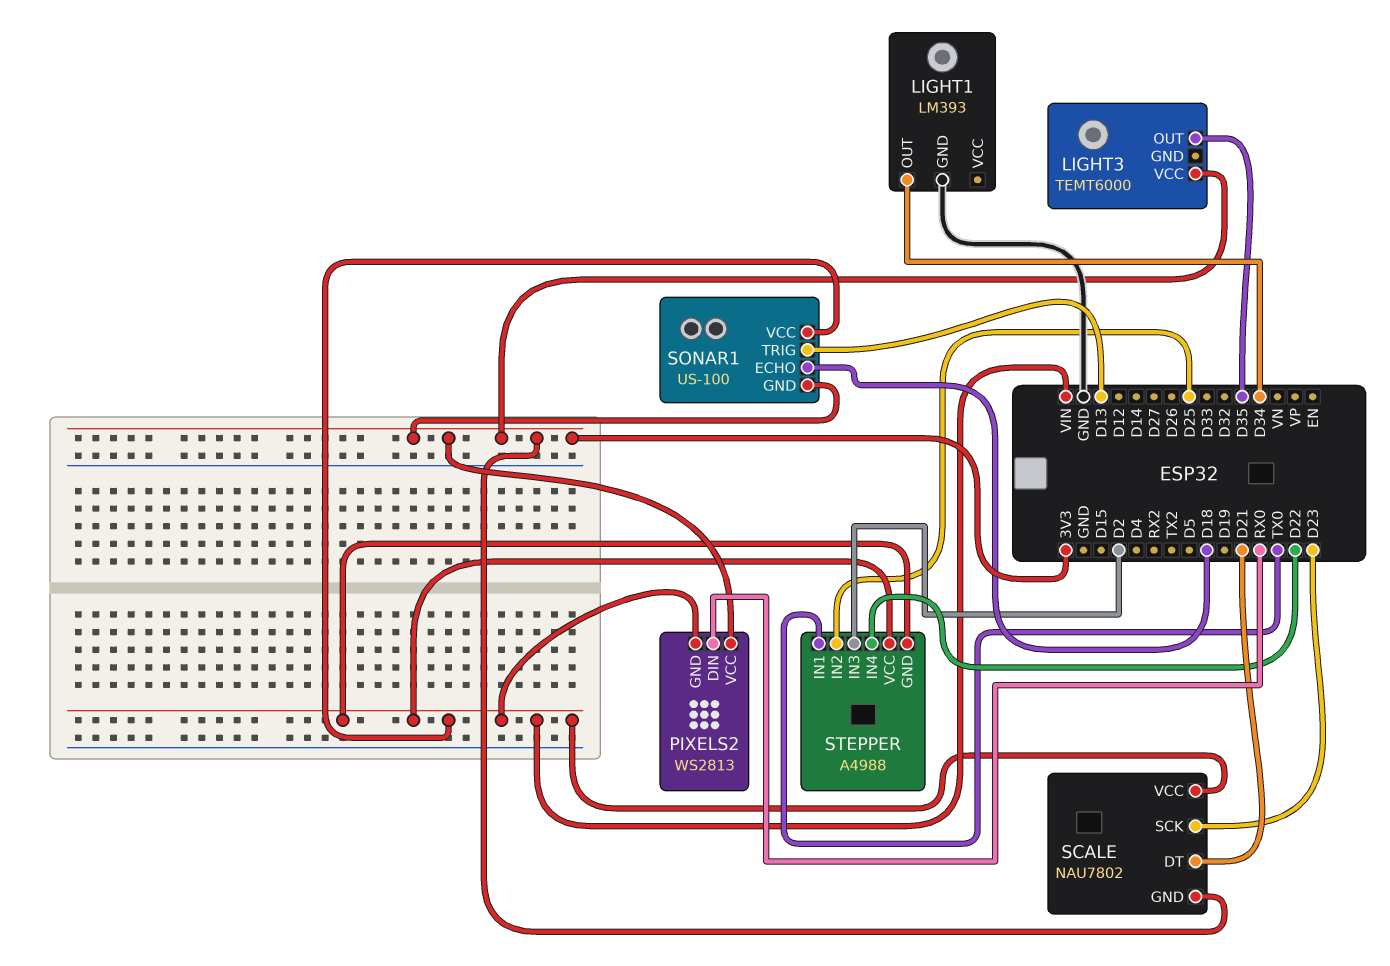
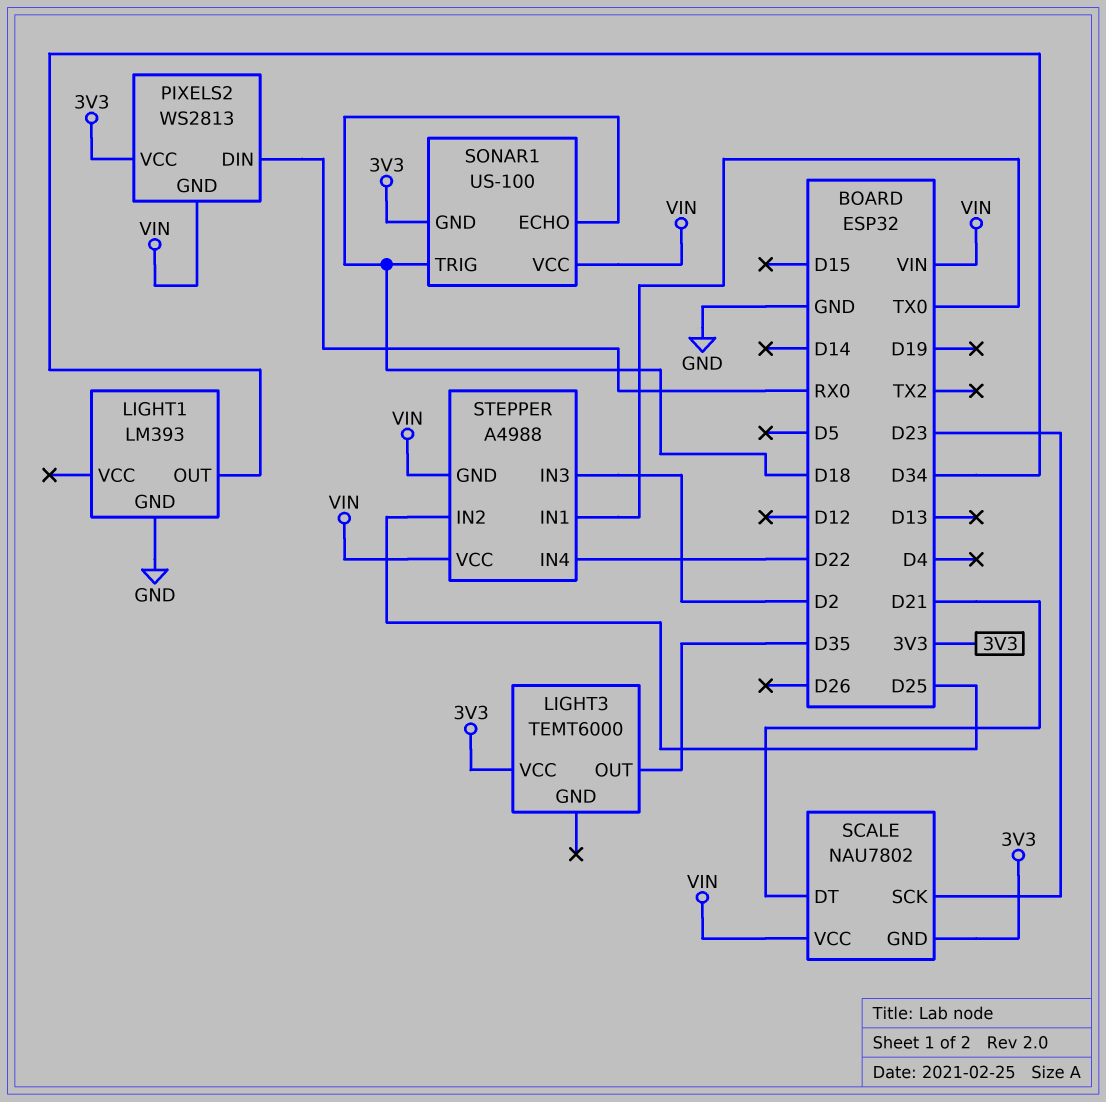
SONAR1 pin TRIG: D13 -> D18

